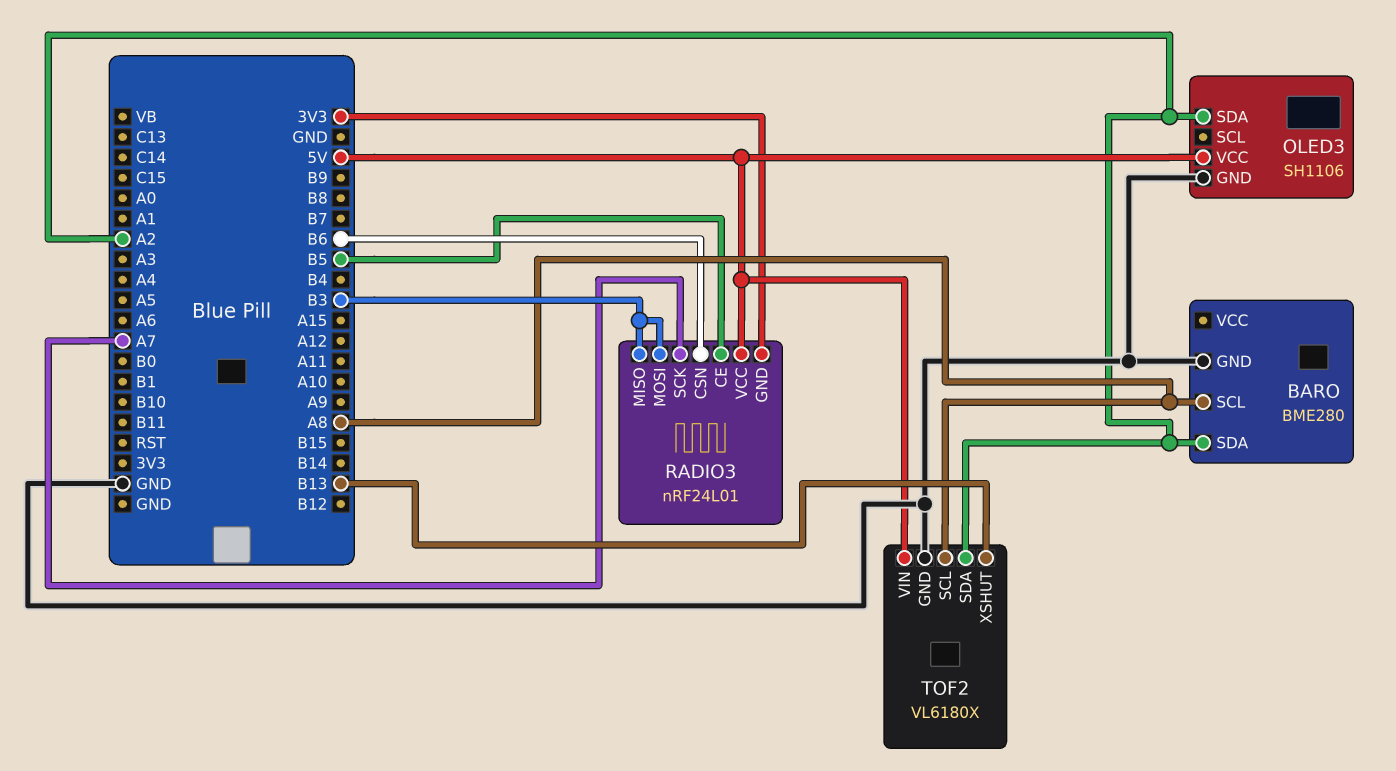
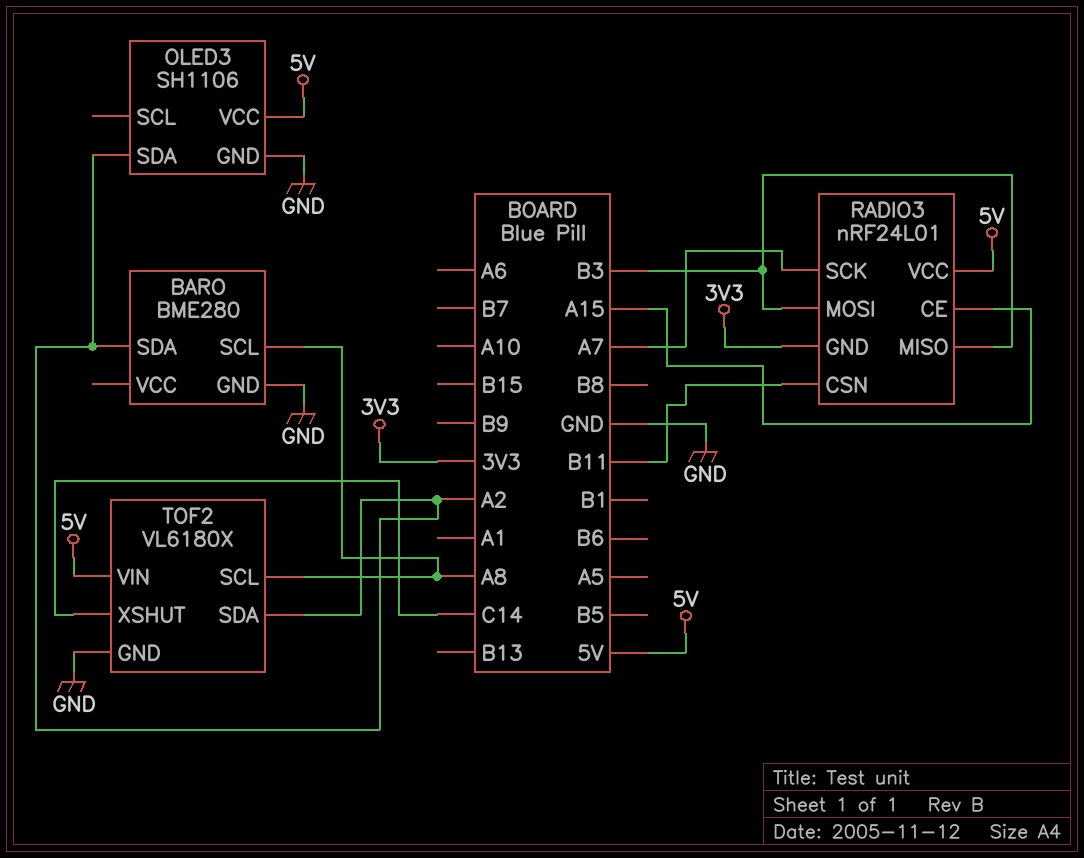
RADIO3 pin CE: B5 -> A15
RADIO3 pin CSN: B6 -> B11
TOF2 pin XSHUT: B13 -> C14

